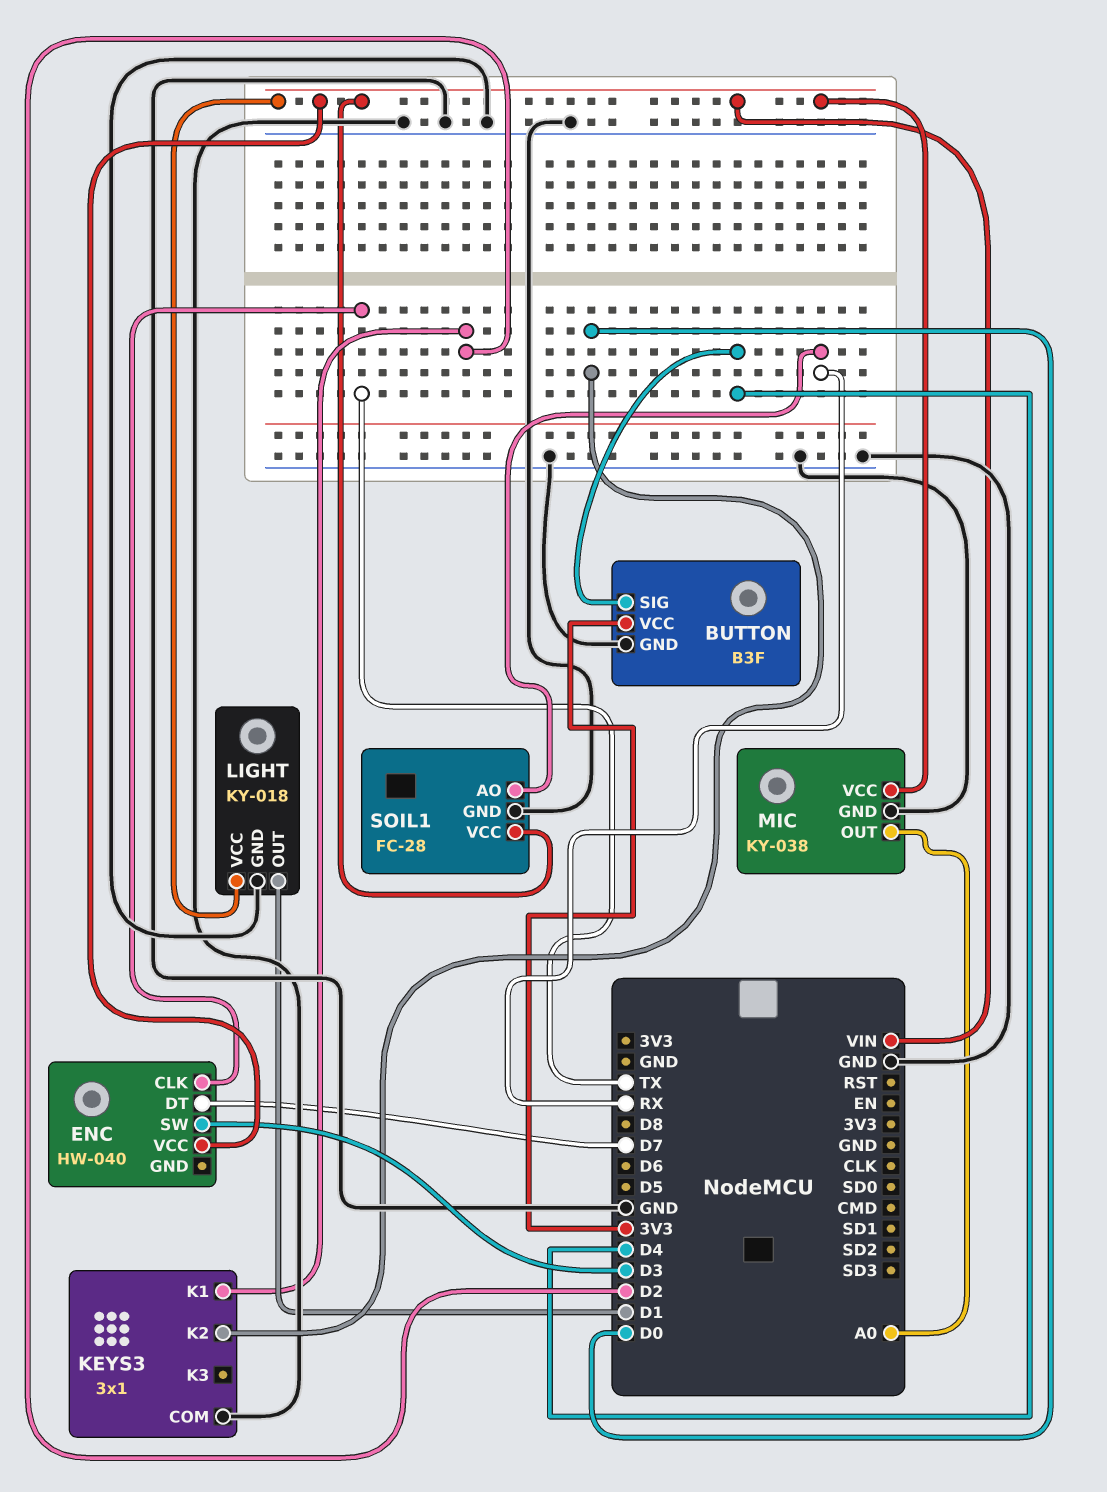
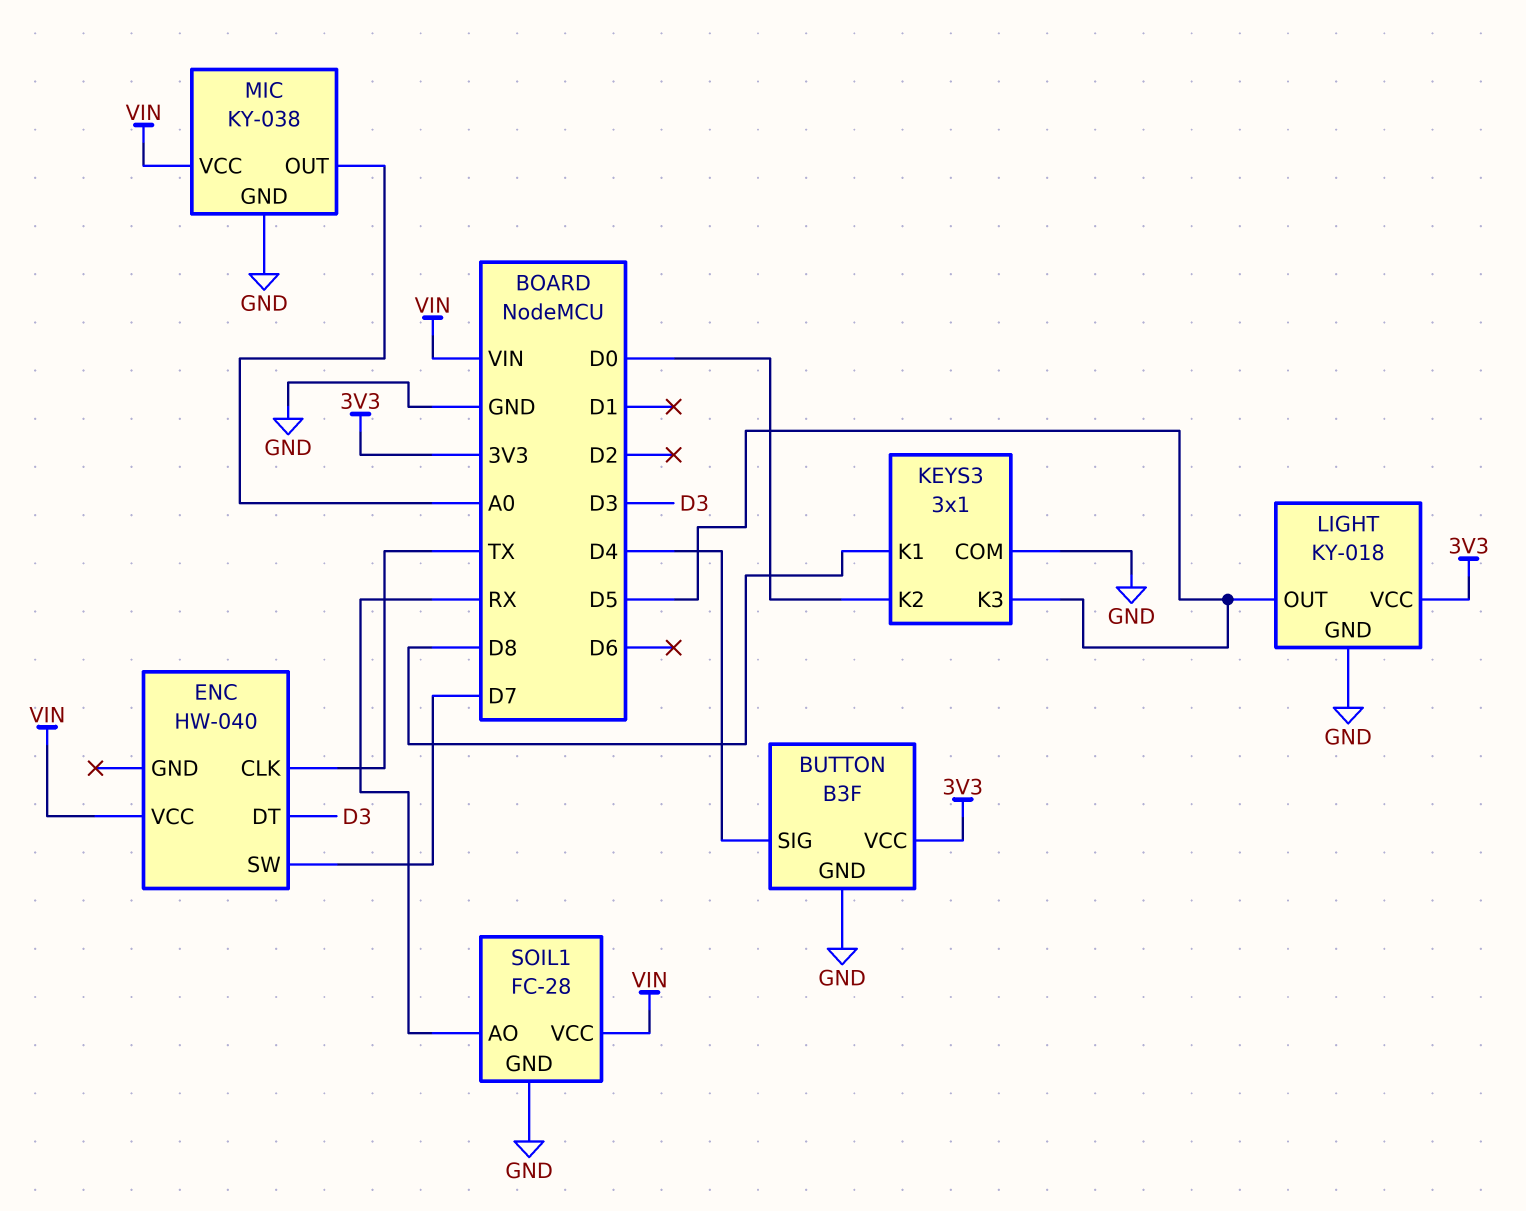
ENC pin DT: D7 -> D3
ENC pin SW: D3 -> D7
KEYS3 pin K1: D2 -> D8
KEYS3 pin K3: none -> D5
LIGHT pin OUT: D1 -> D5
LIGHT pin VCC: VIN -> 3V3

